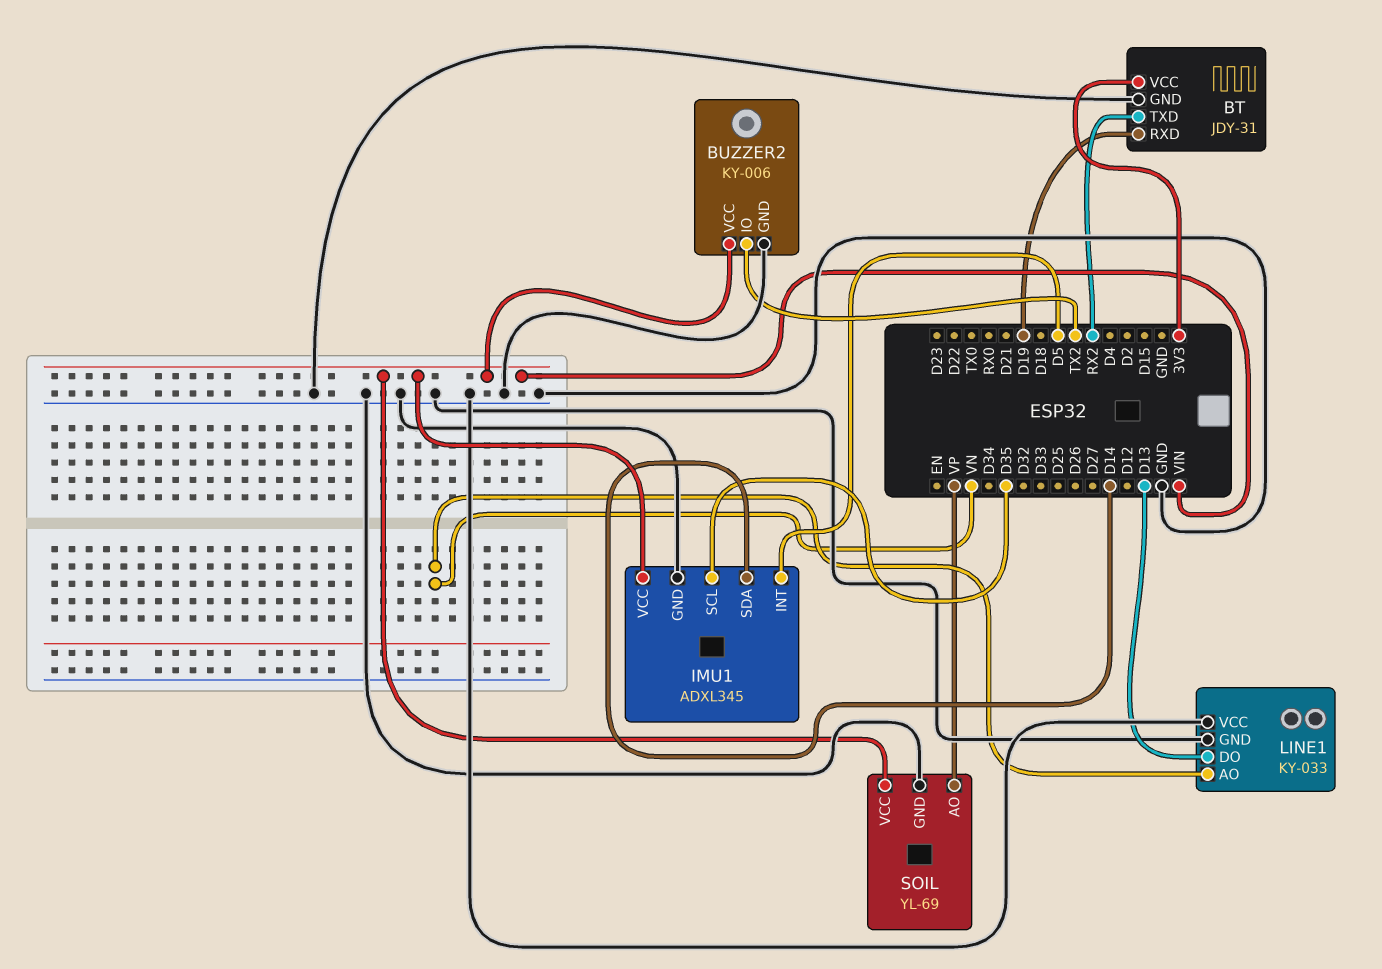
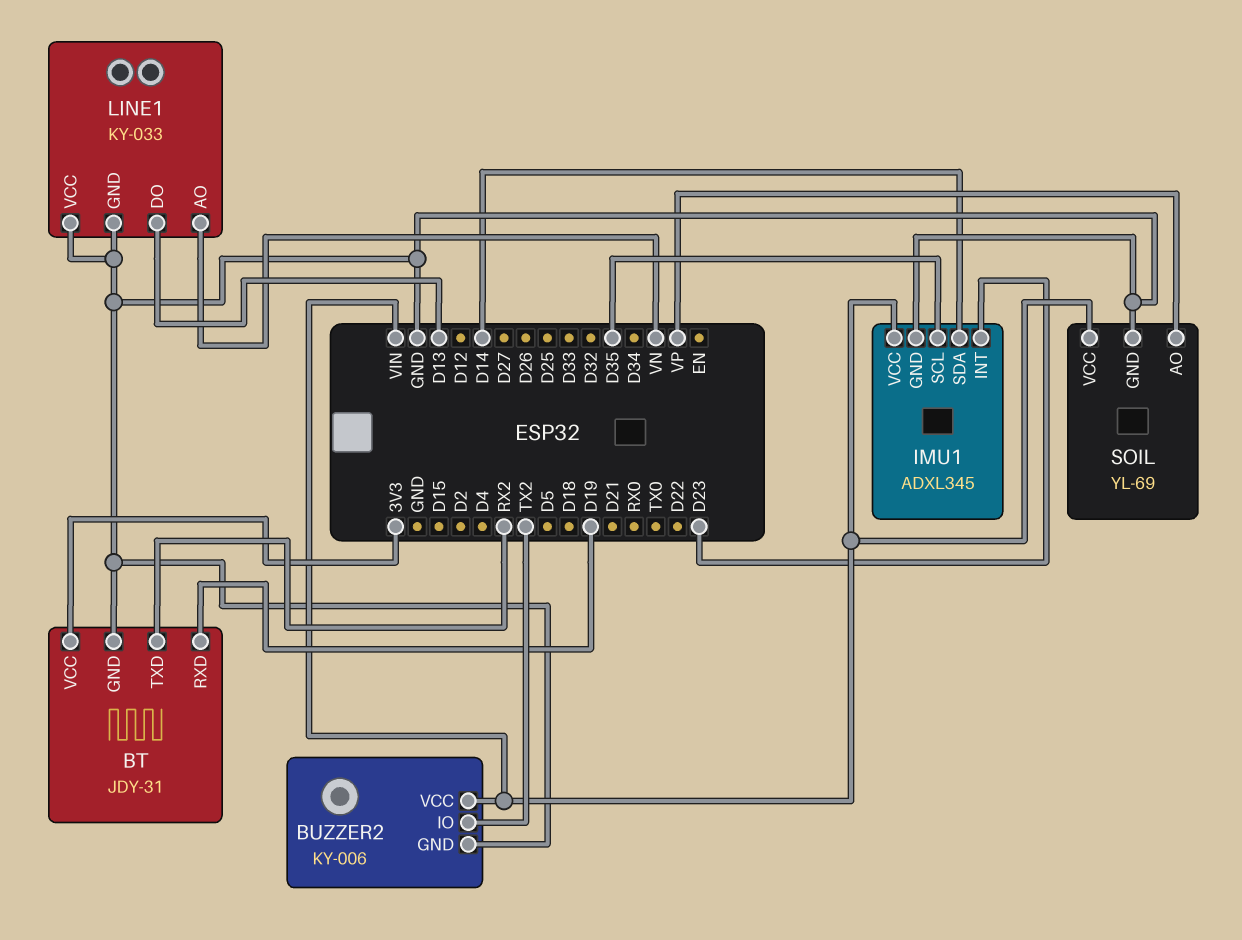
IMU1 pin INT: D5 -> D23

